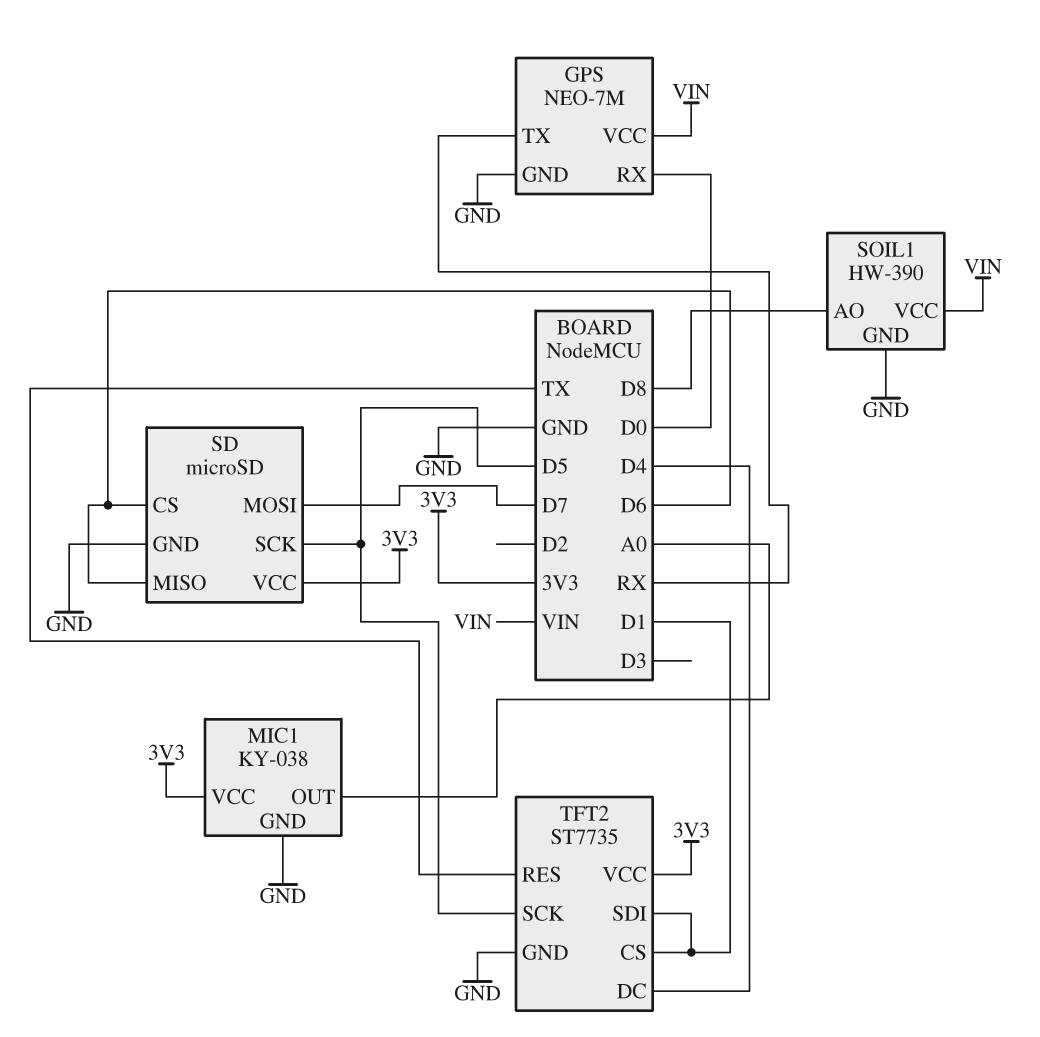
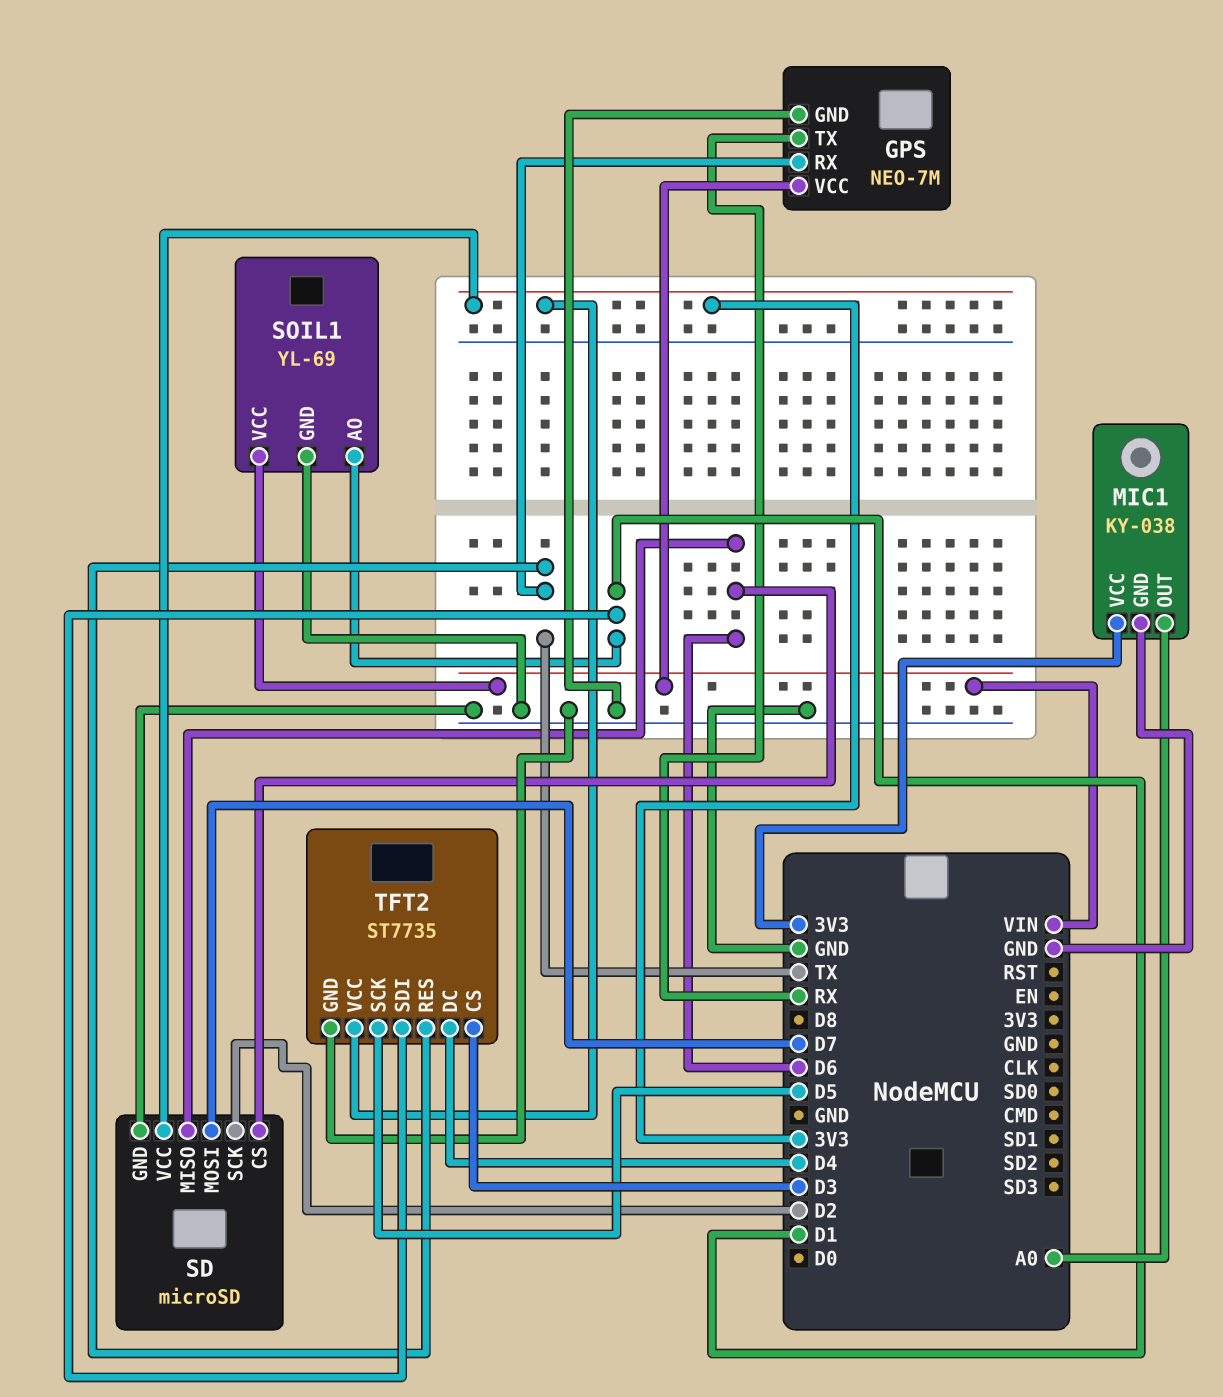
GPS pin RX: D0 -> TX
SD pin SCK: D5 -> D2
SOIL1: HW-390 -> YL-69
SOIL1 pin AO: D8 -> D1
TFT2 pin CS: D1 -> D3

